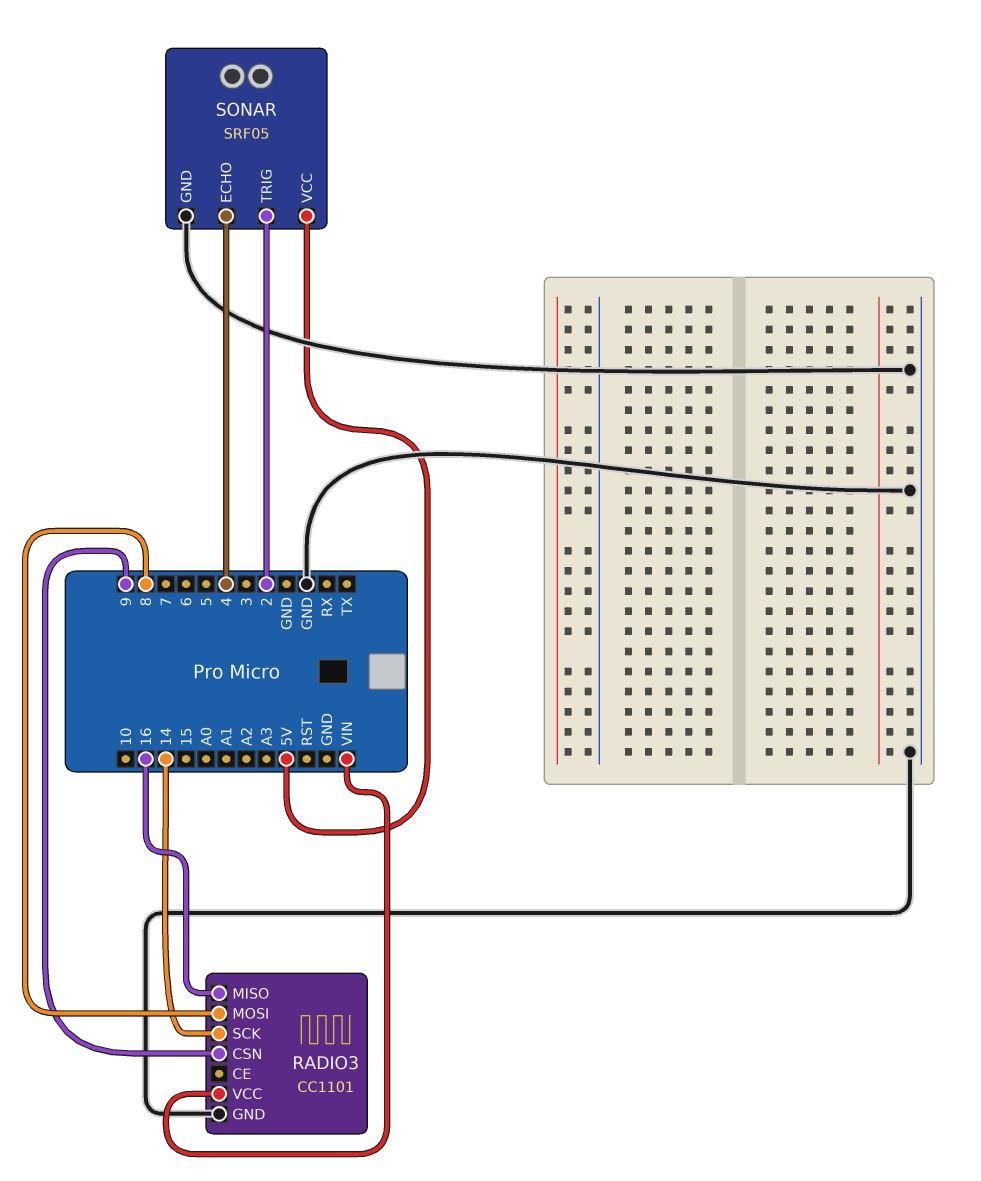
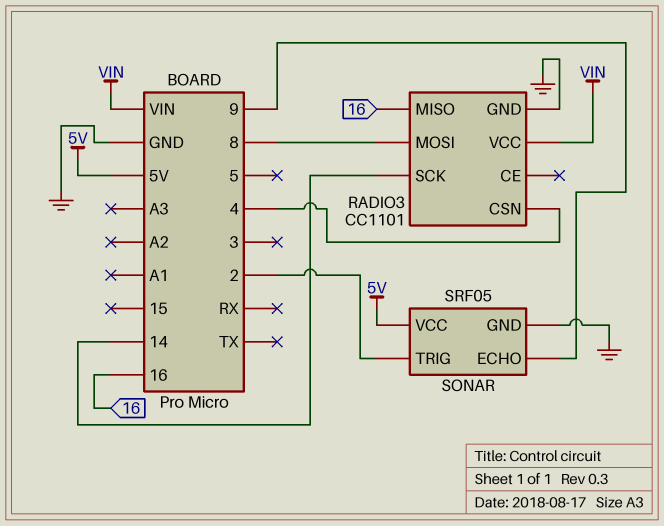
RADIO3 pin CSN: 9 -> 4
SONAR pin ECHO: 4 -> 9

